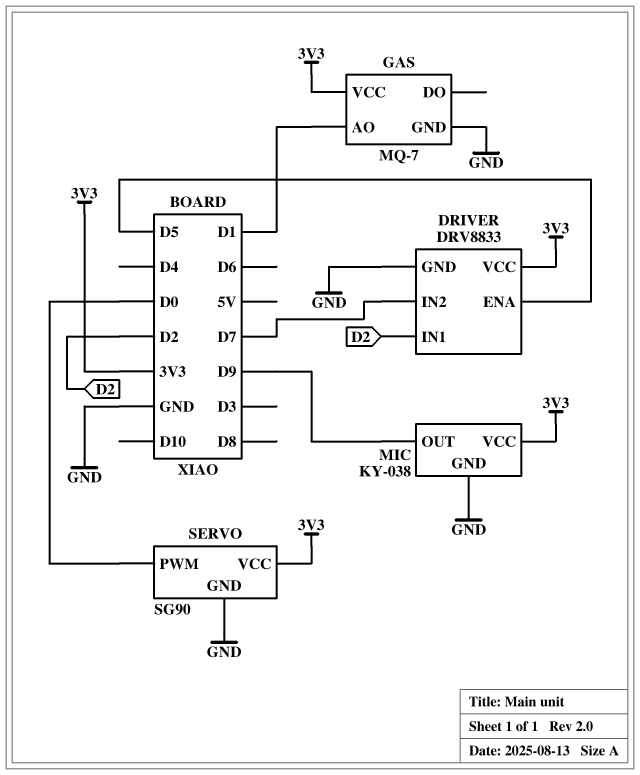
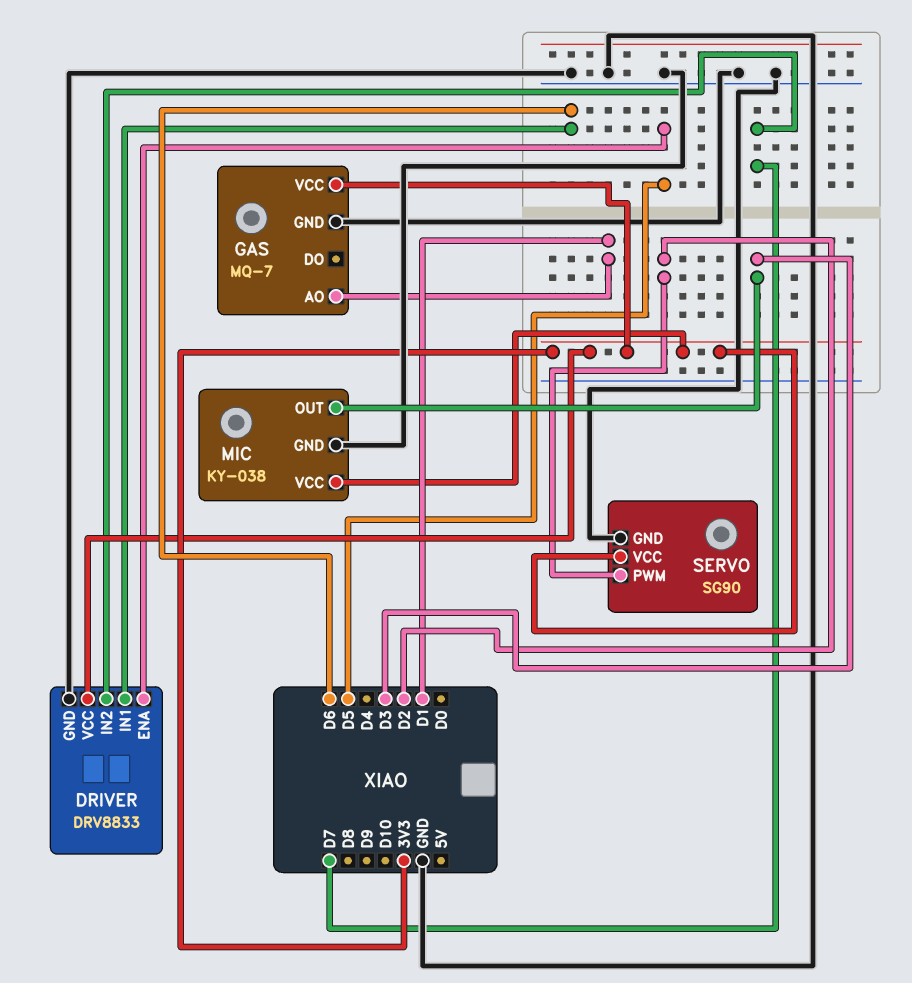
DRIVER pin IN1: D2 -> D6
MIC pin OUT: D9 -> D3
SERVO pin PWM: D0 -> D2

